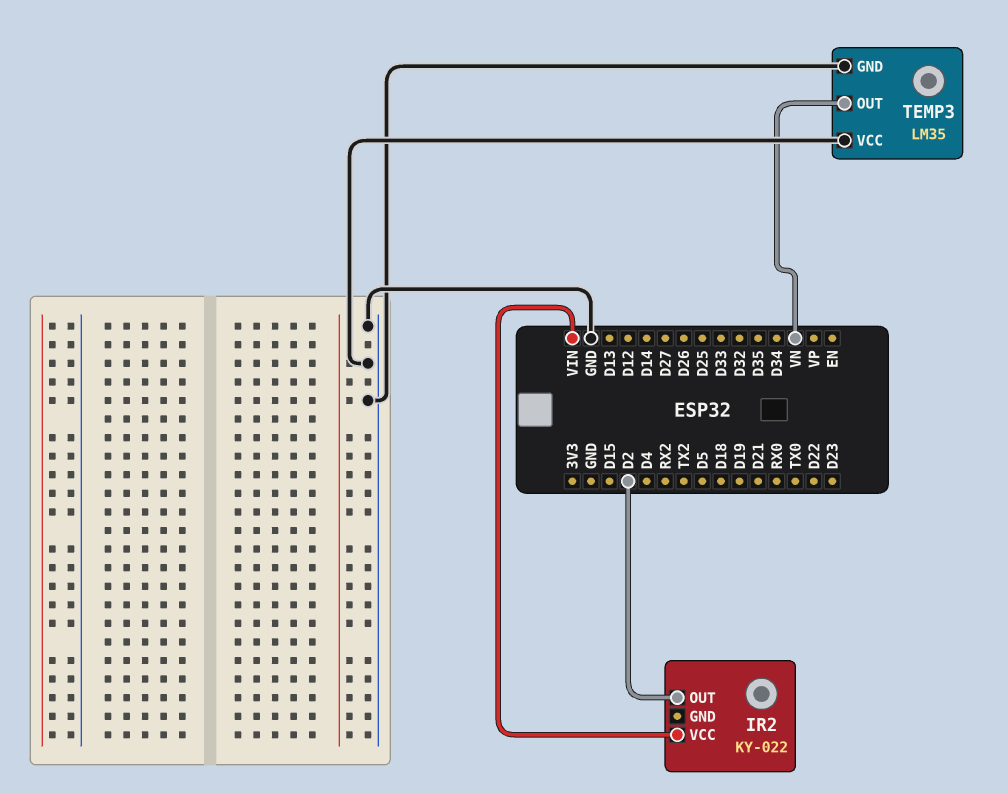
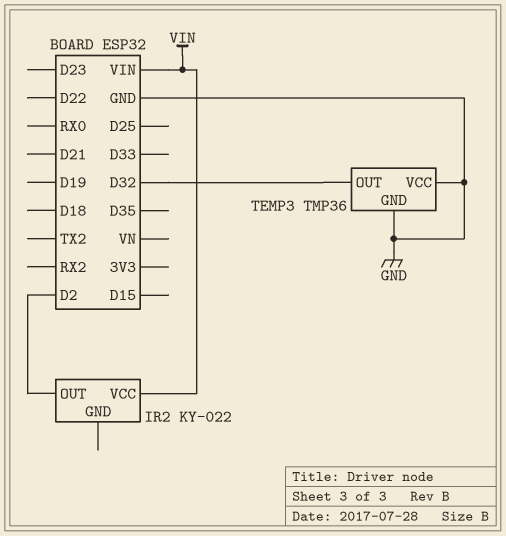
TEMP3: LM35 -> TMP36
TEMP3 pin OUT: VN -> D32

